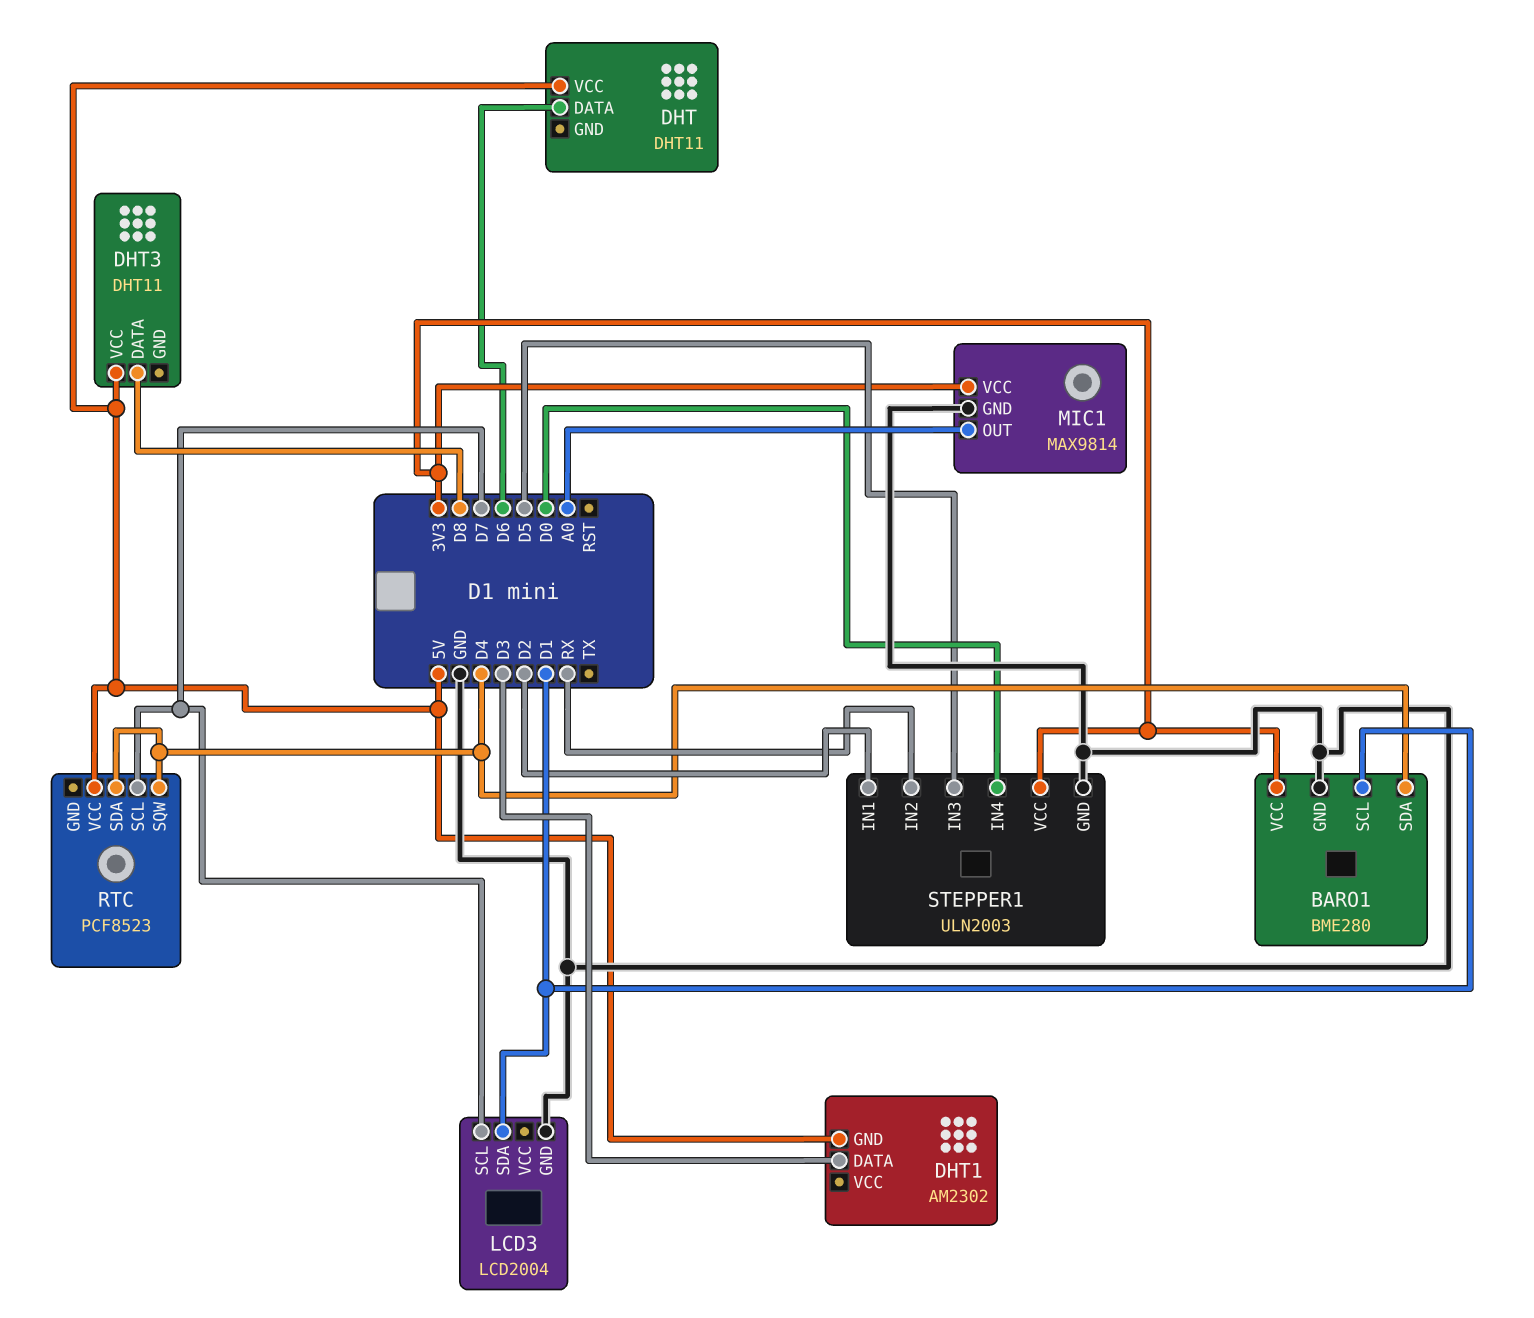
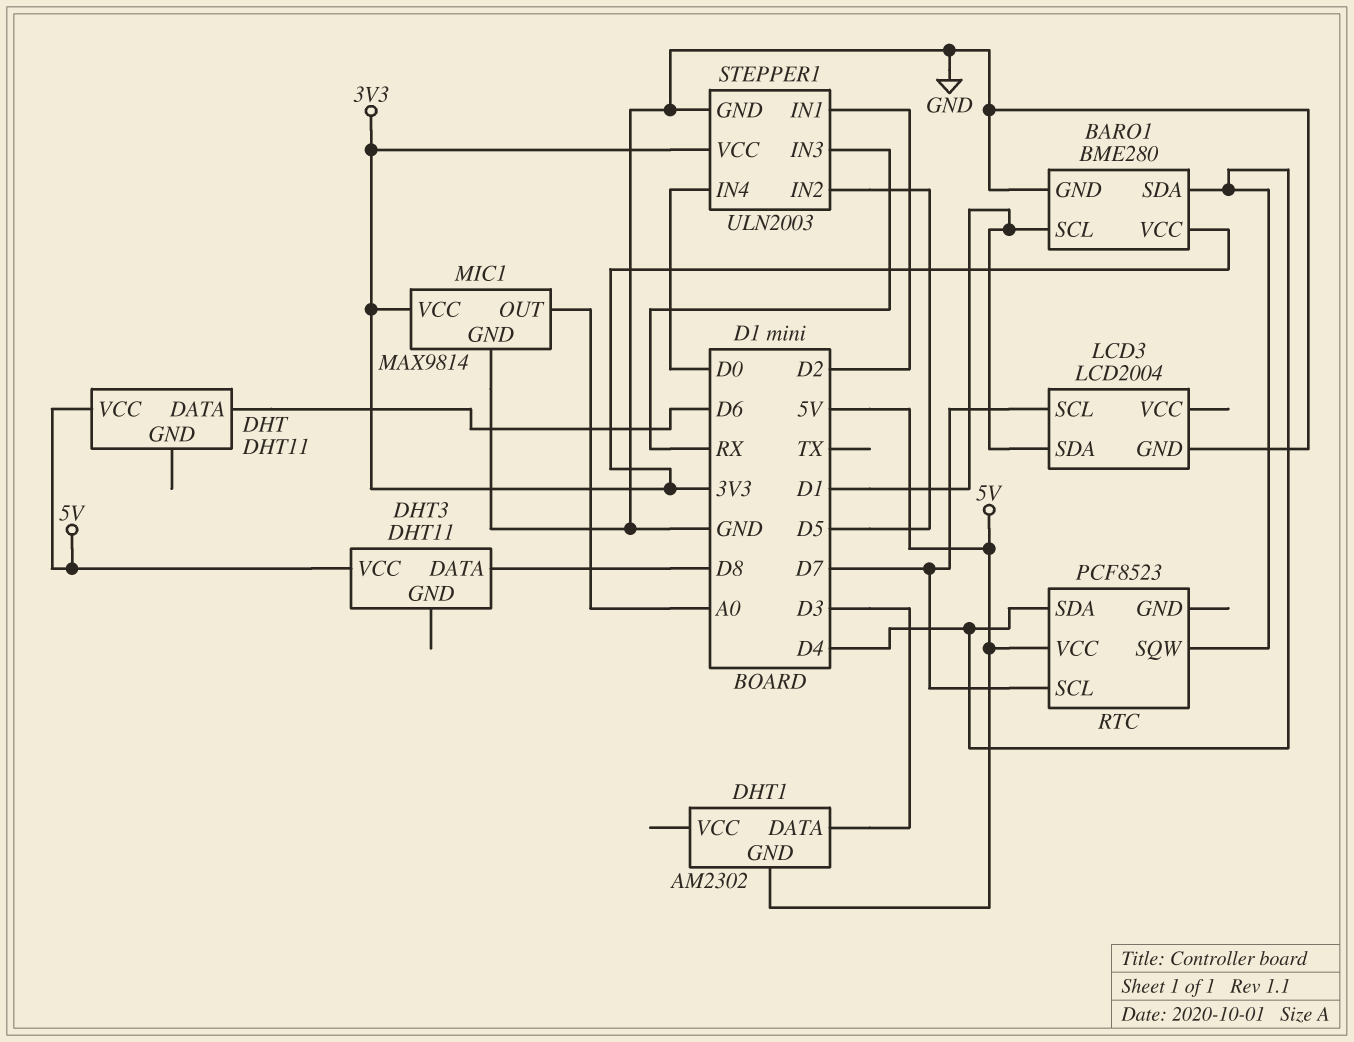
STEPPER1 pin IN2: RX -> D5
STEPPER1 pin IN3: D5 -> RX

